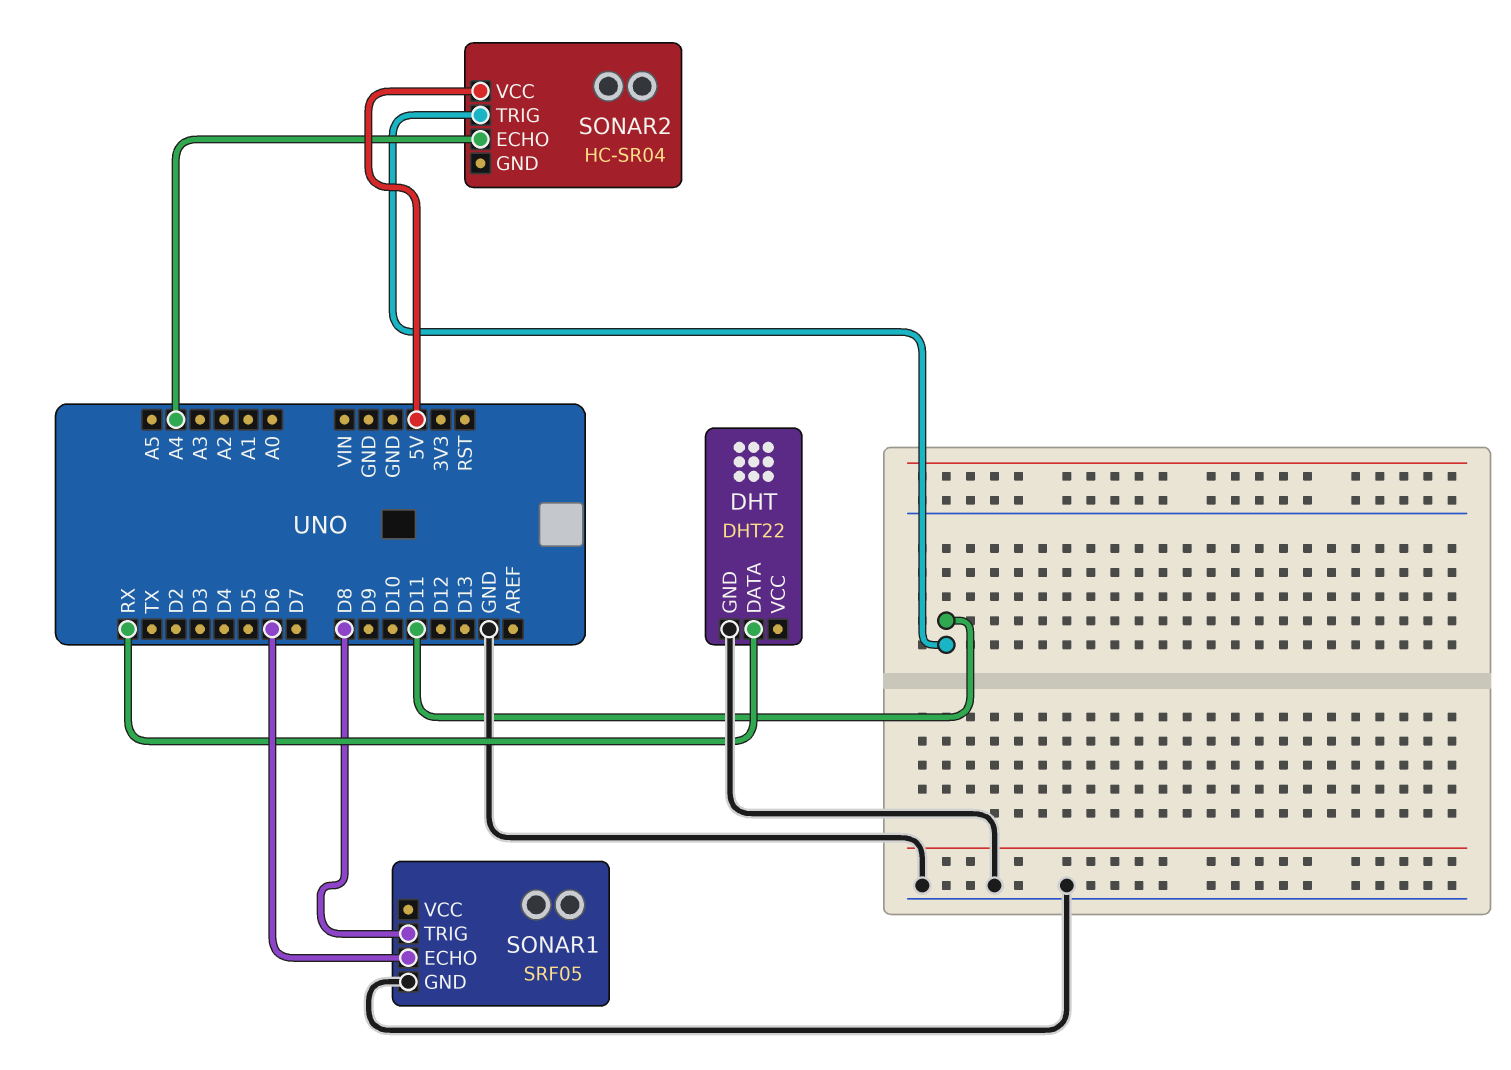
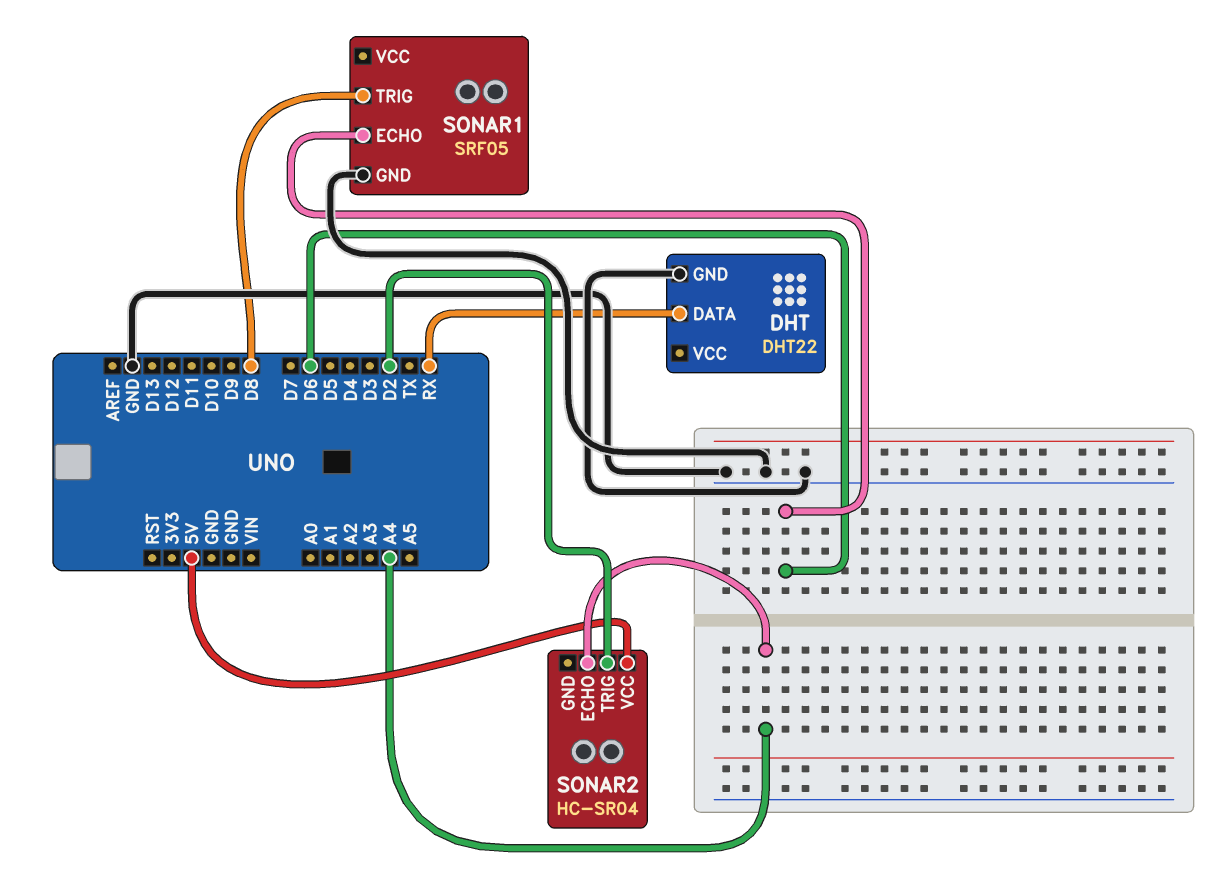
SONAR2 pin TRIG: D11 -> D2

